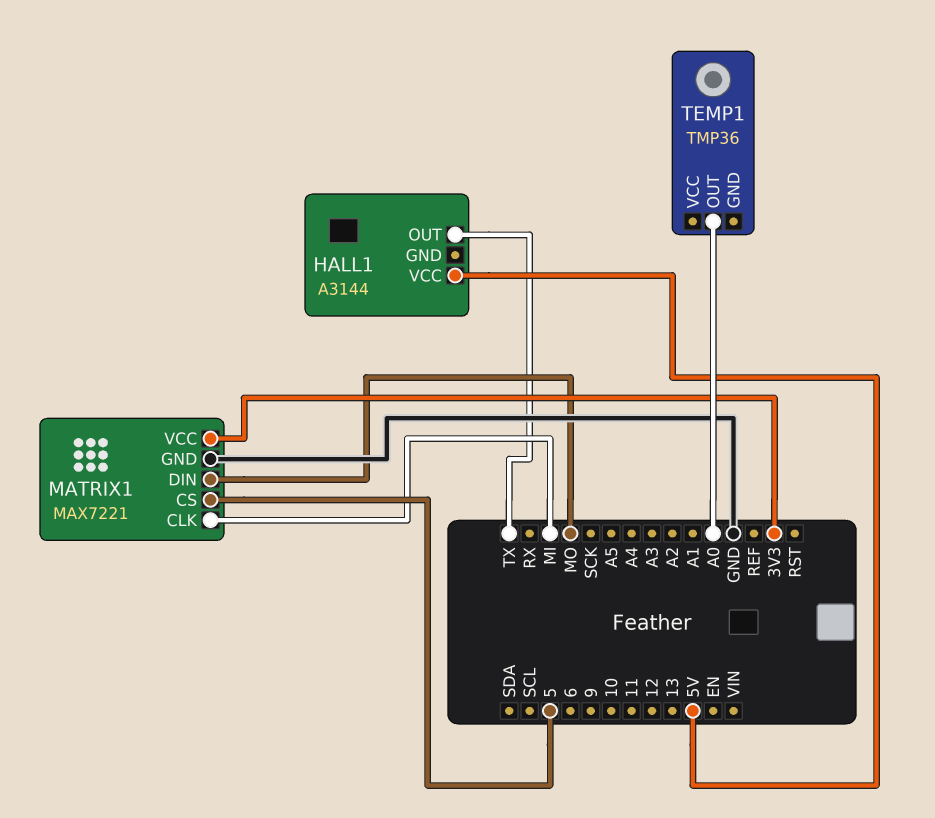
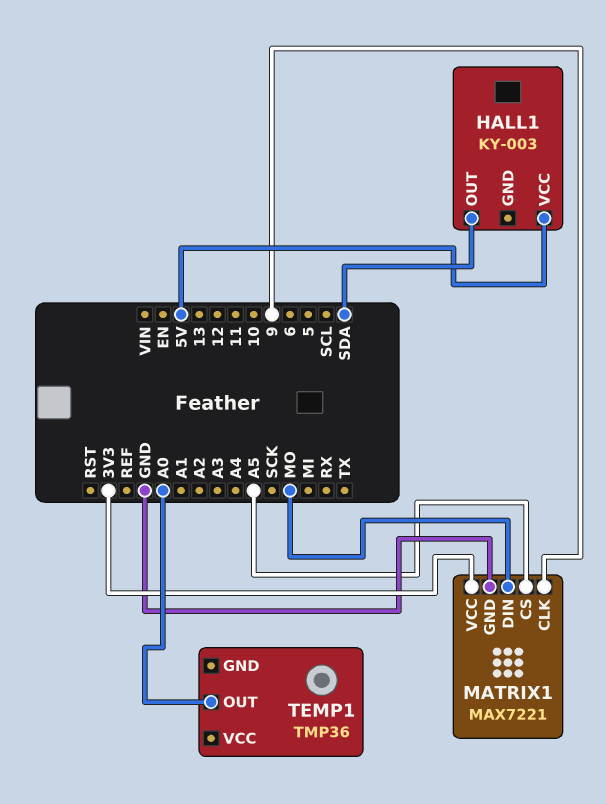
HALL1: A3144 -> KY-003
HALL1 pin OUT: TX -> SDA
MATRIX1 pin CLK: MI -> 9
MATRIX1 pin CS: 5 -> A5

